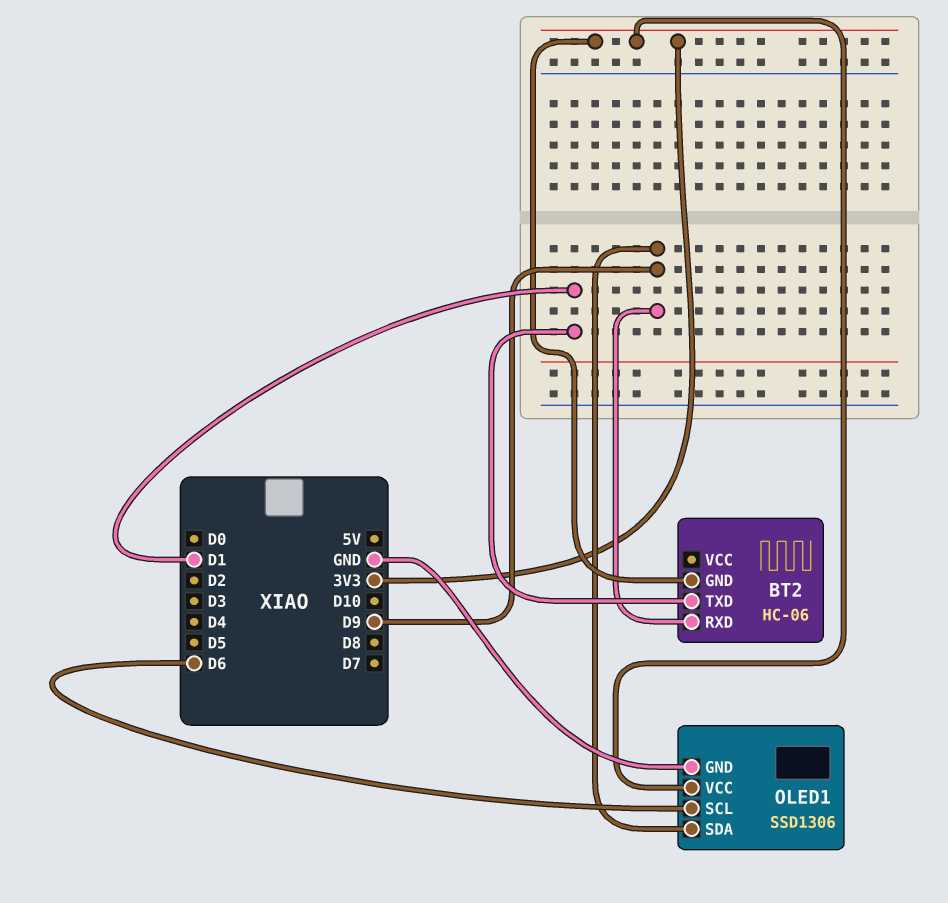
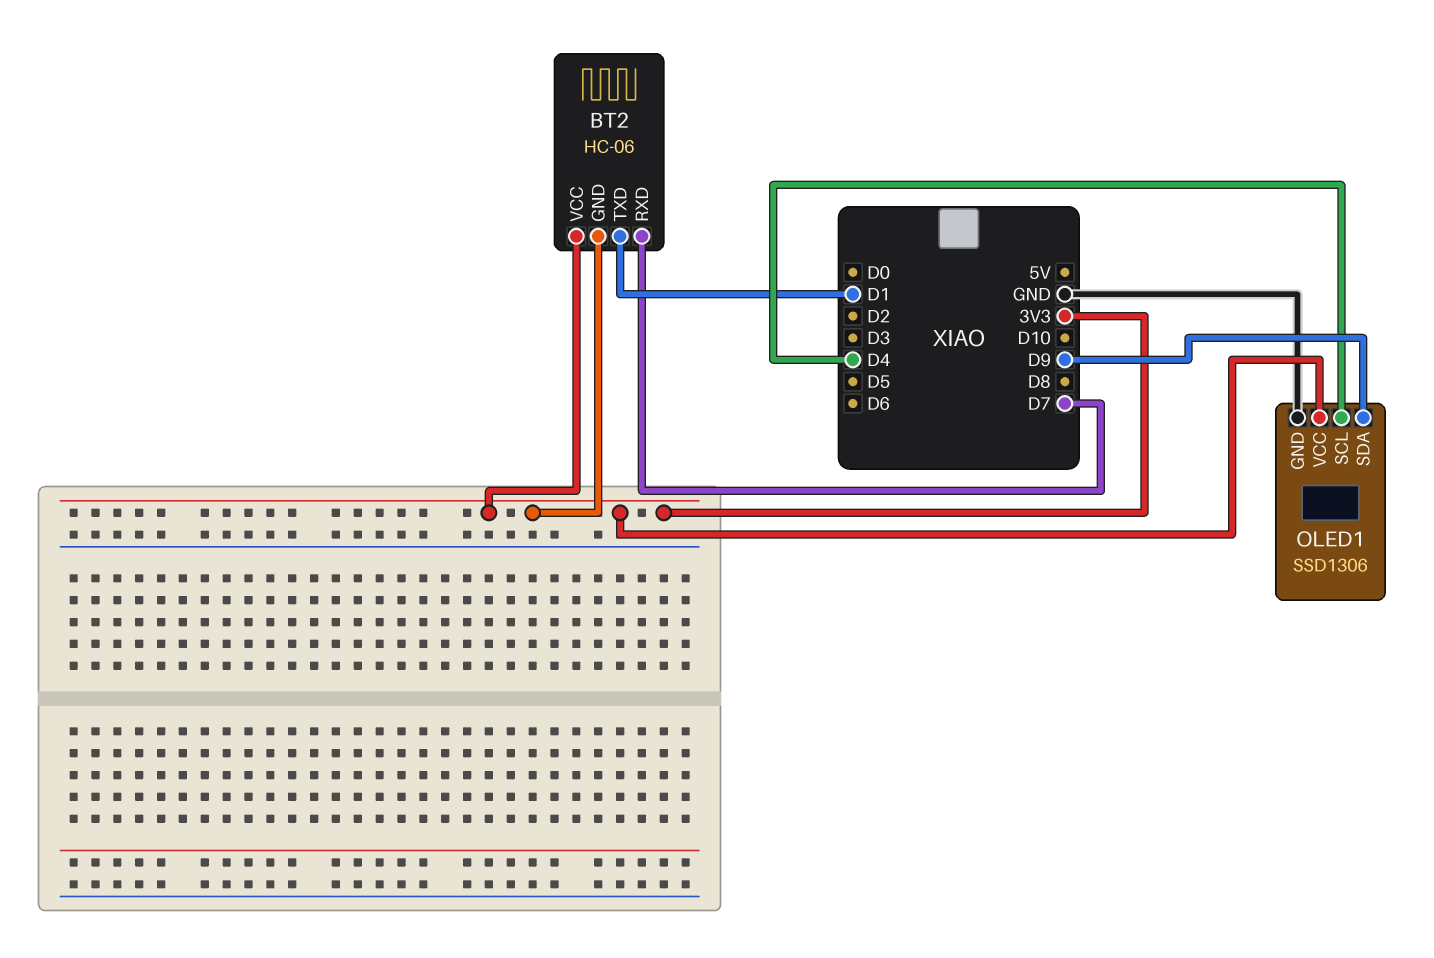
BT2 pin RXD: D9 -> D7
BT2 pin VCC: none -> 3V3
OLED1 pin SCL: D6 -> D4

